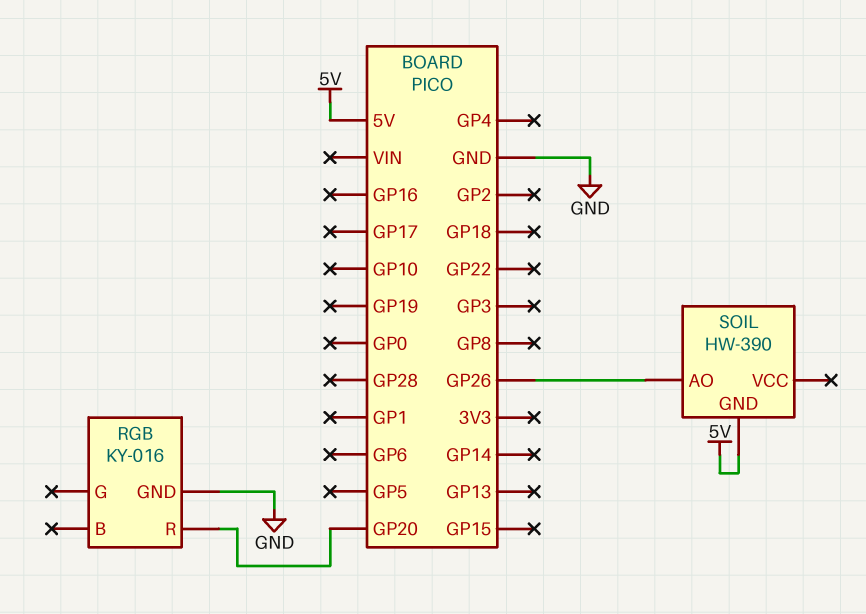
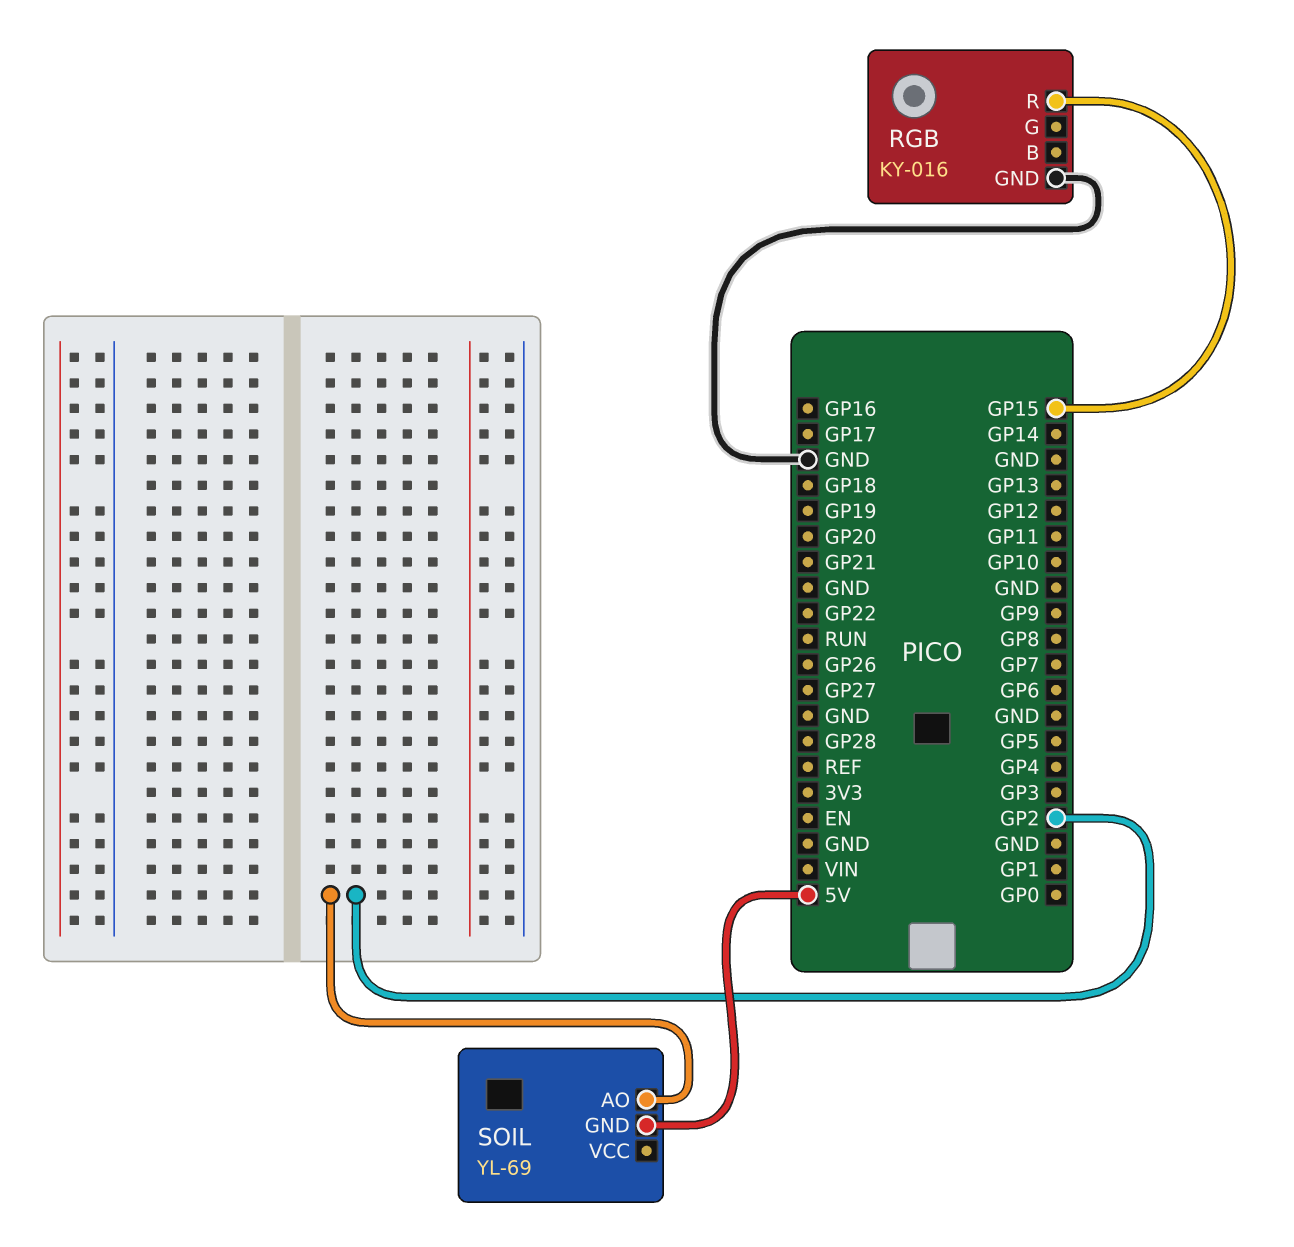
RGB pin R: GP20 -> GP15
SOIL: HW-390 -> YL-69
SOIL pin AO: GP26 -> GP2

